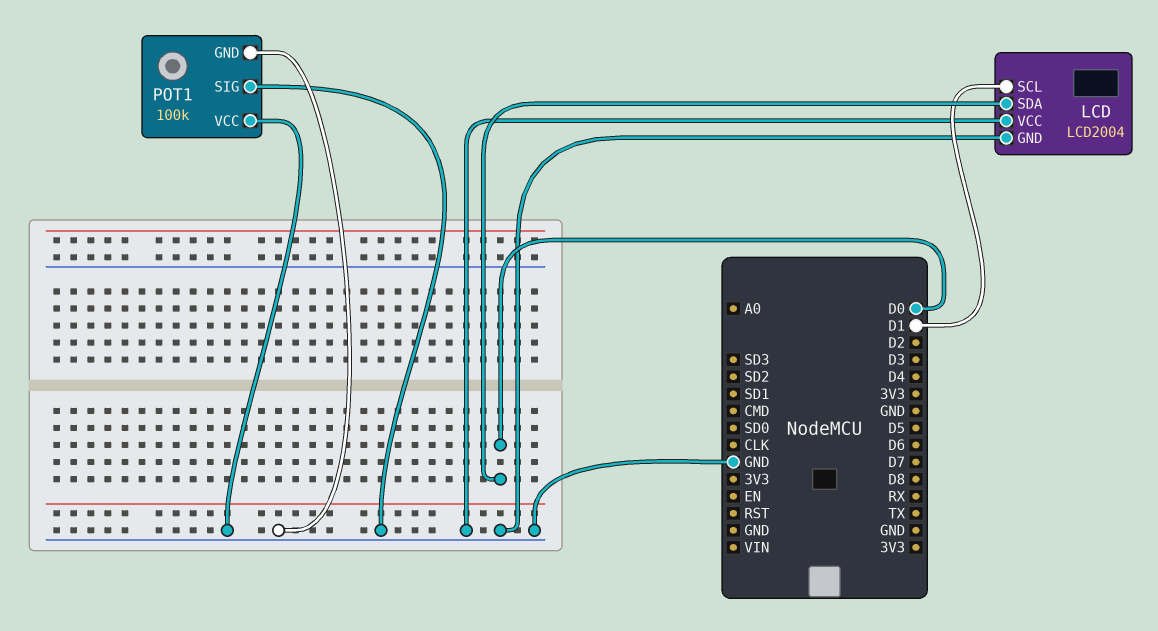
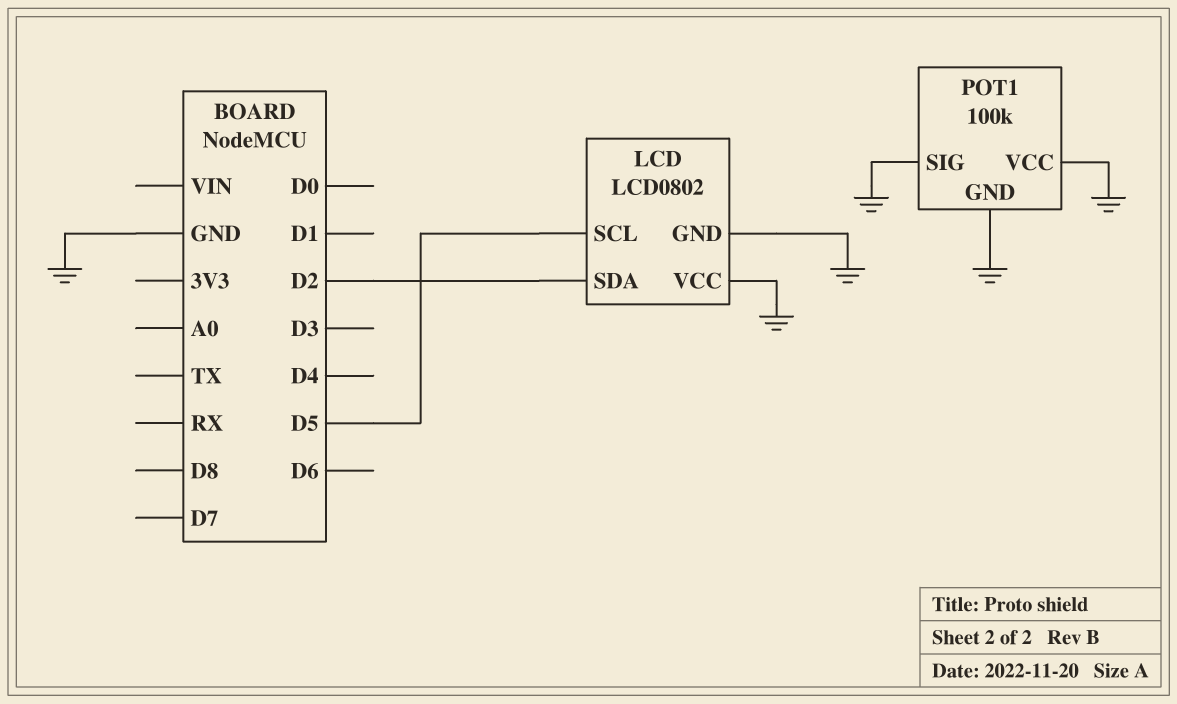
LCD: LCD2004 -> LCD0802
LCD pin SCL: D1 -> D5
LCD pin SDA: D0 -> D2

